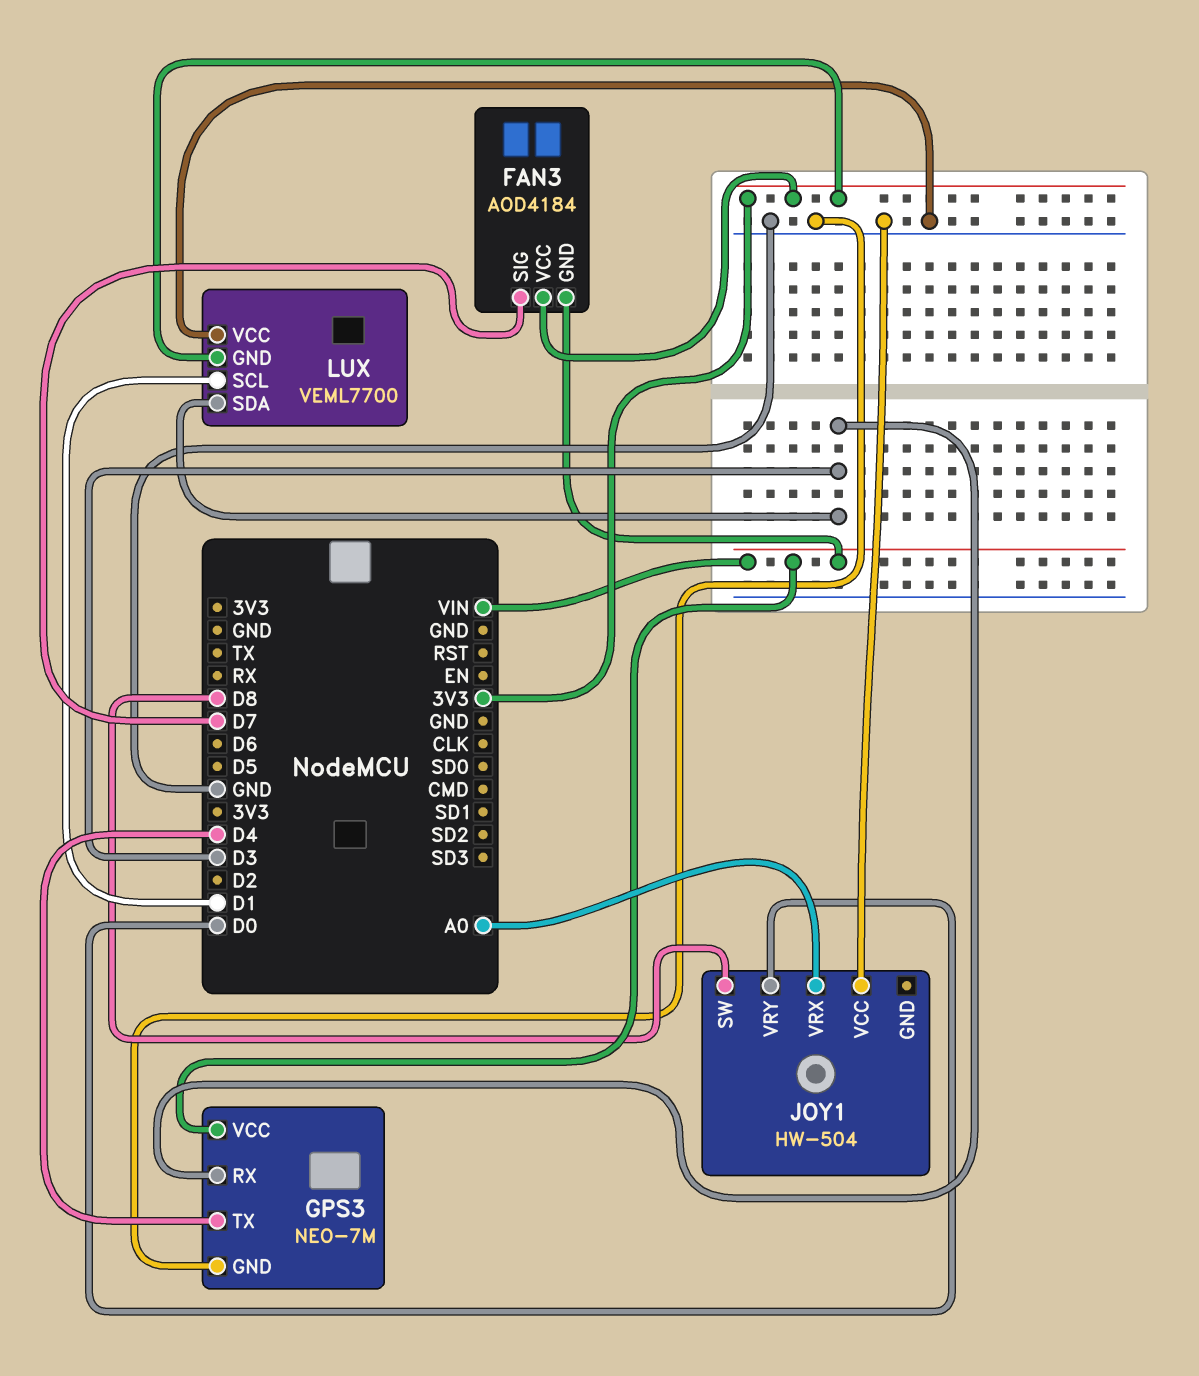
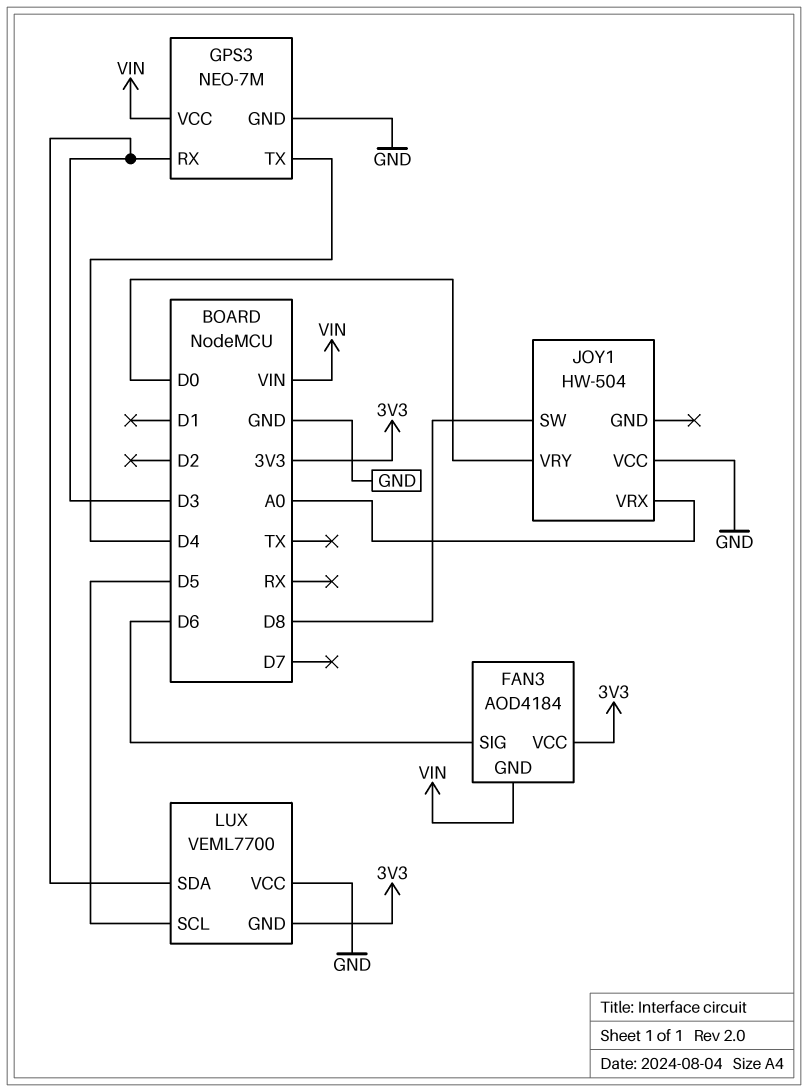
FAN3 pin SIG: D7 -> D6
LUX pin SCL: D1 -> D5

